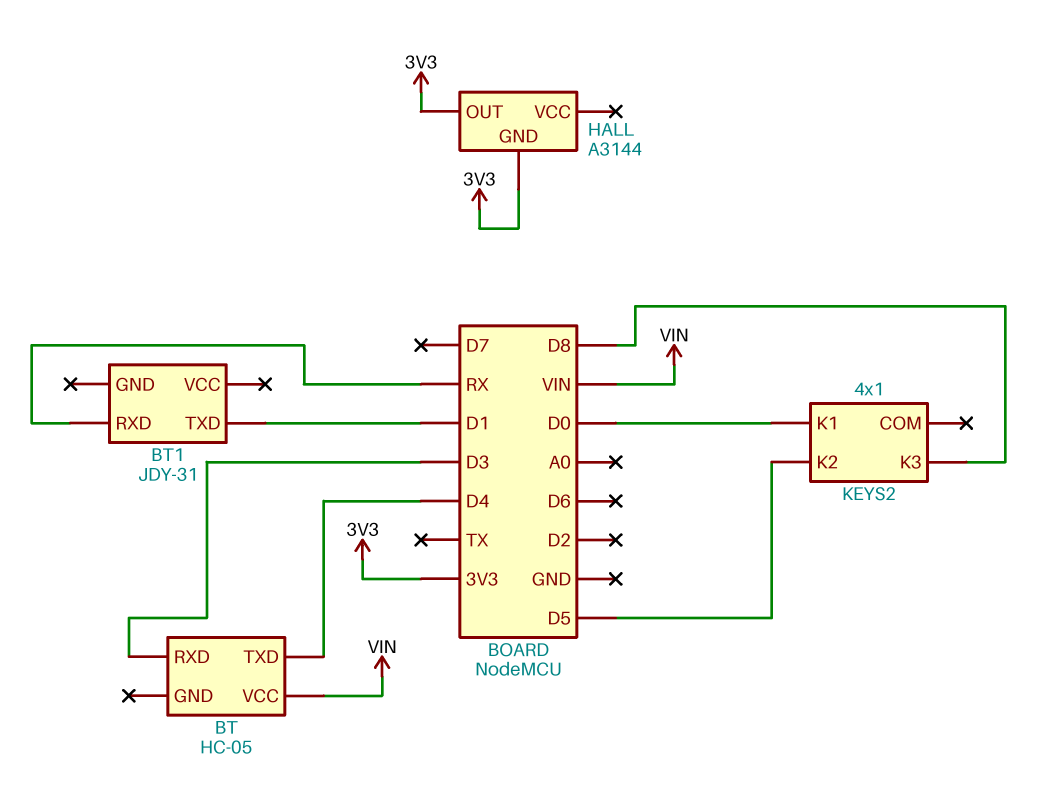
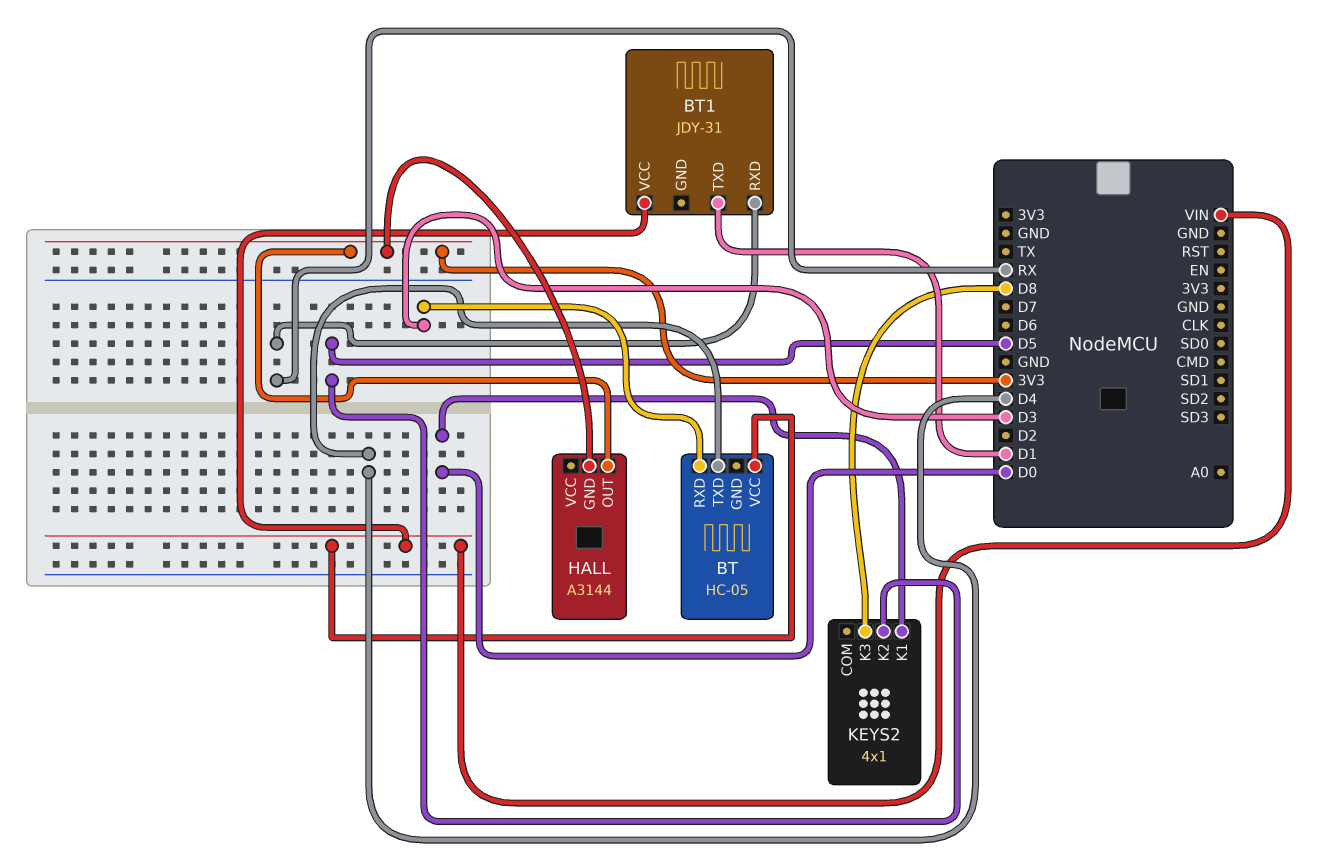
BT1 pin VCC: none -> VIN

